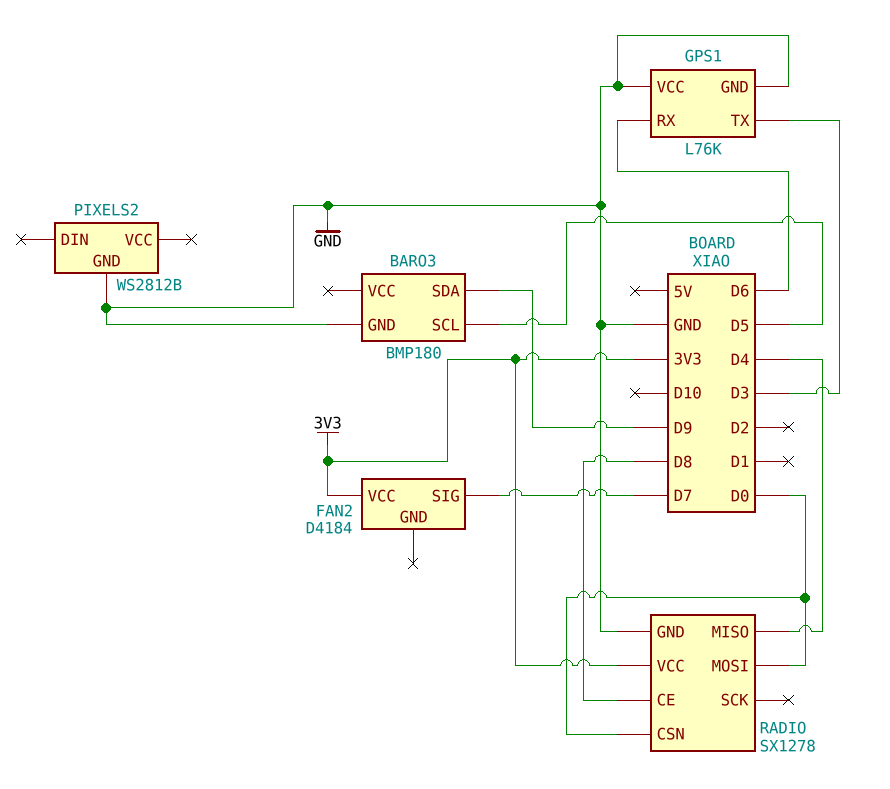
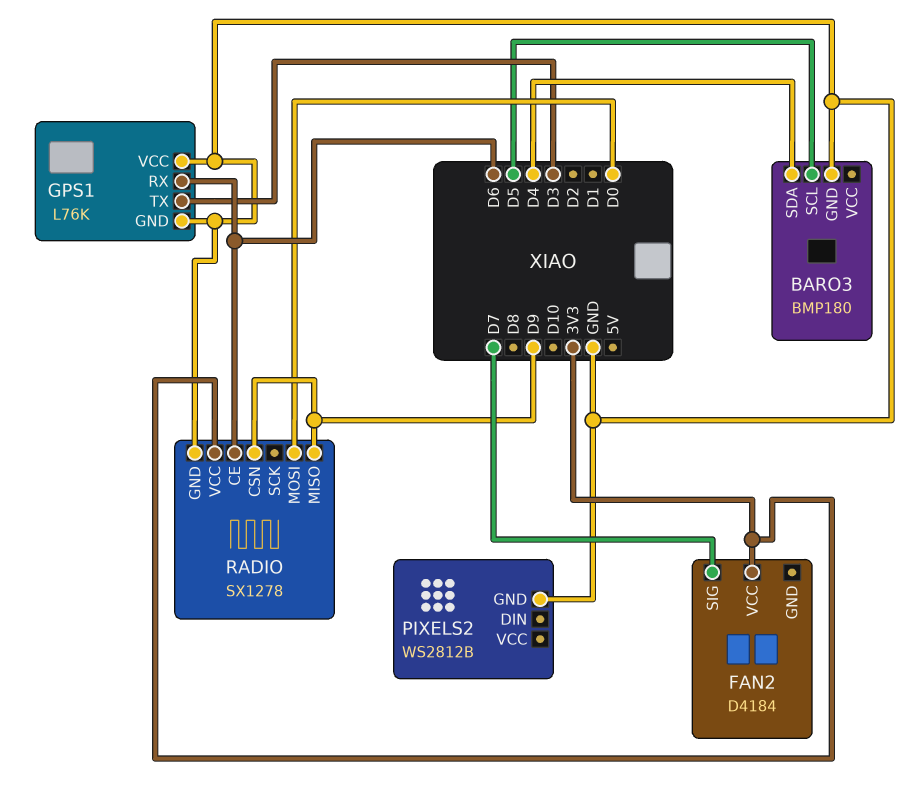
BARO3 pin SDA: D9 -> D4
RADIO pin CE: D8 -> D6
RADIO pin CSN: D0 -> D9
RADIO pin MISO: D4 -> D9

